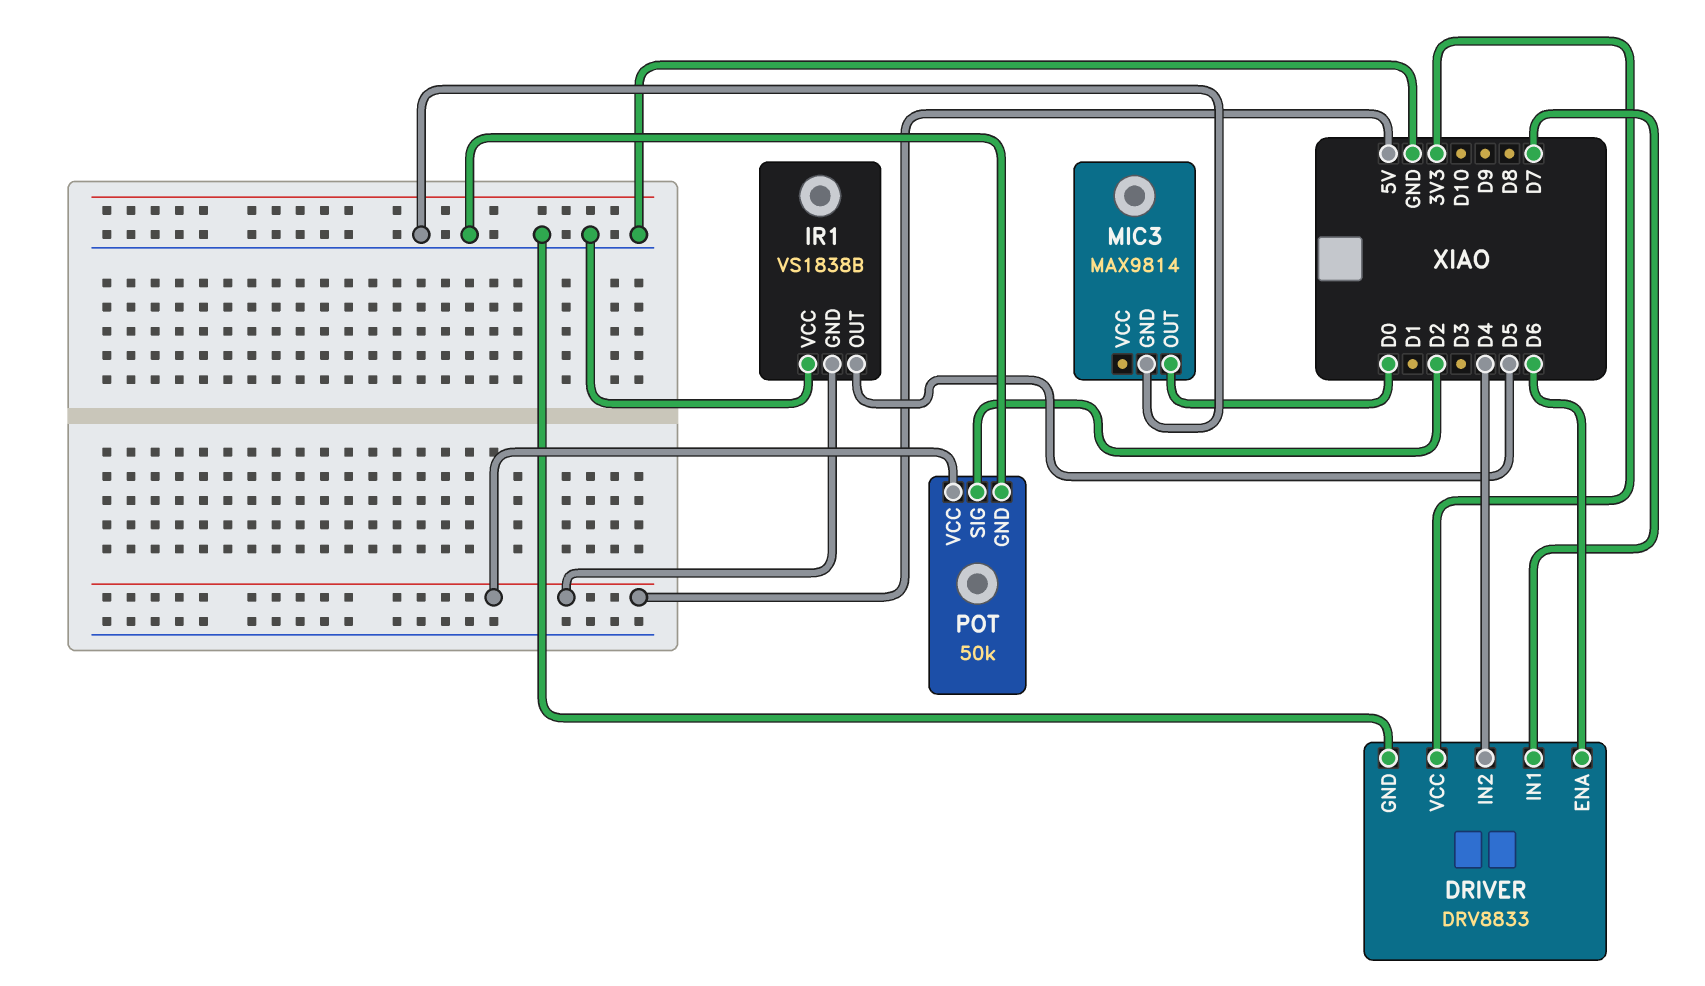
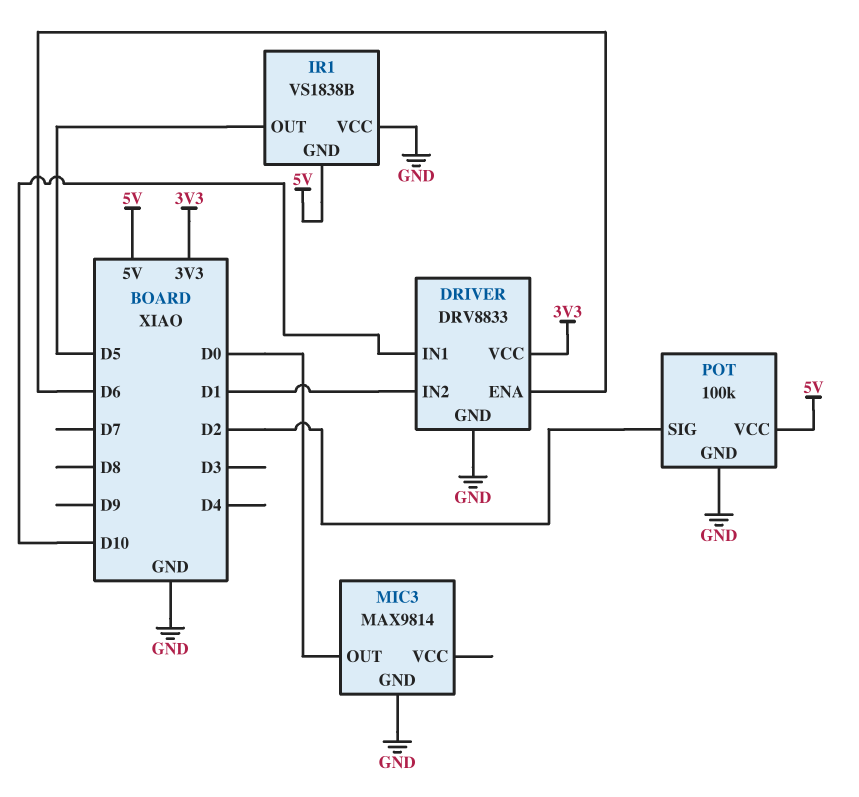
DRIVER pin IN1: D7 -> D10
DRIVER pin IN2: D4 -> D1
POT: 50k -> 100k

